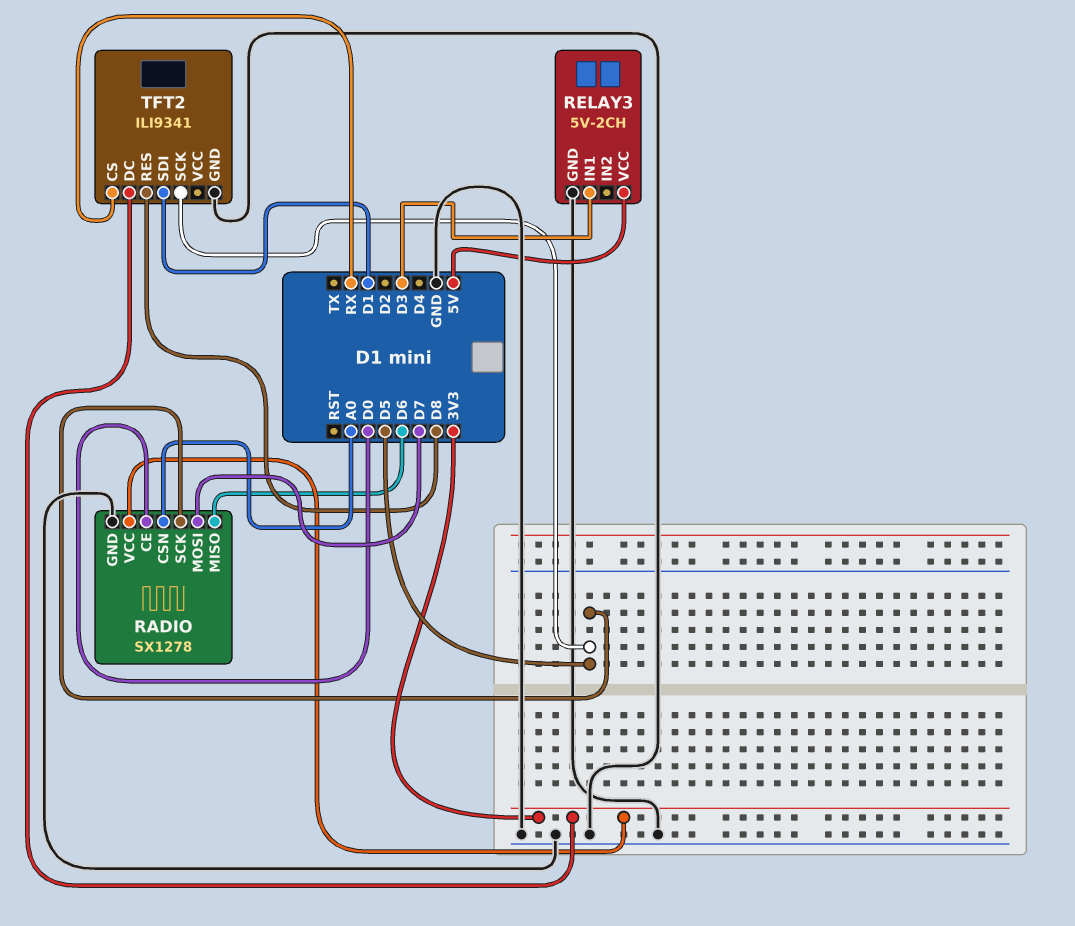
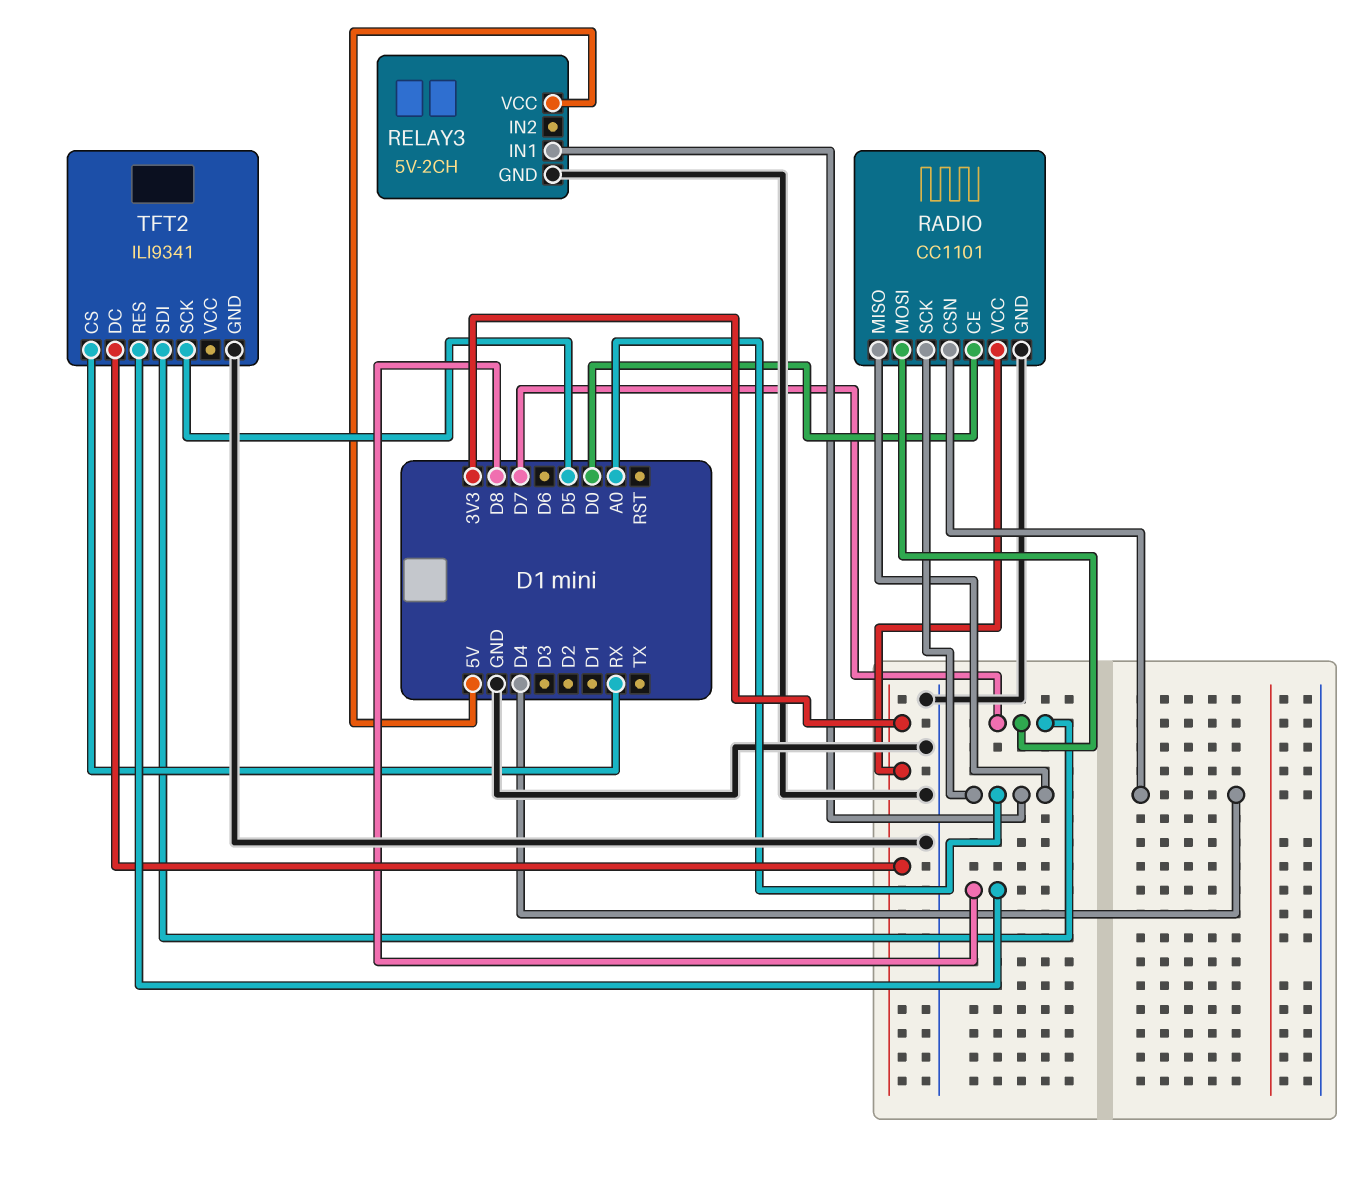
RADIO: SX1278 -> CC1101
RADIO pin CSN: A0 -> D4
RADIO pin MISO: D6 -> A0
RADIO pin SCK: D5 -> A0
RELAY3 pin IN1: D3 -> A0
TFT2 pin SDI: D1 -> D7

